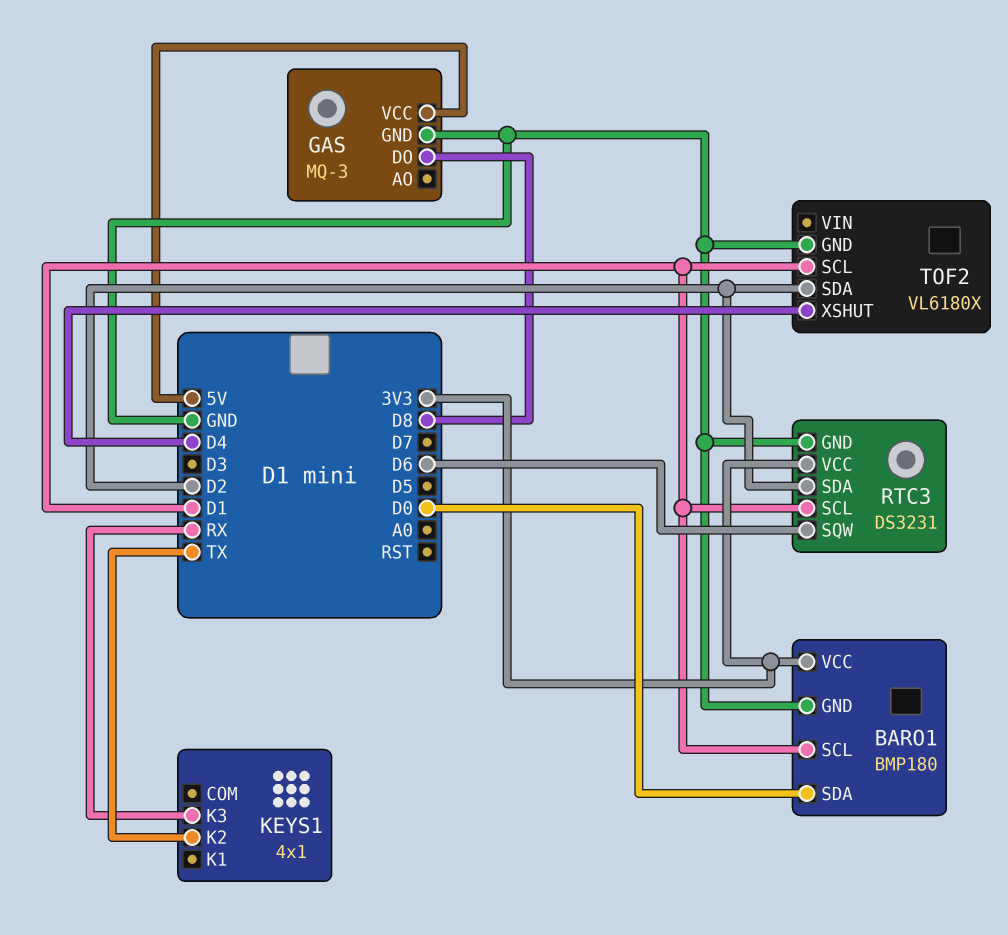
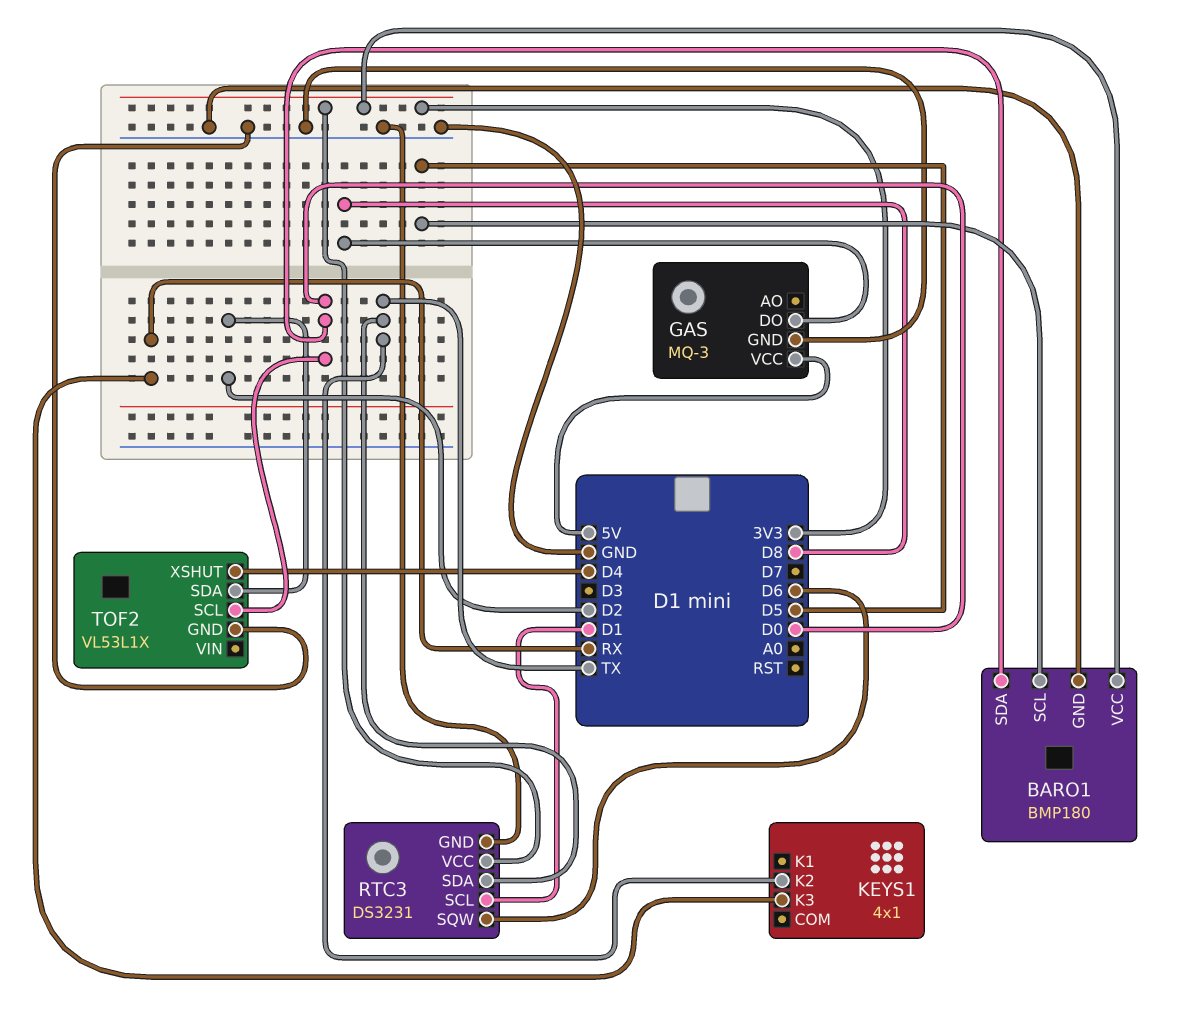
BARO1 pin SCL: D1 -> D5
RTC3 pin SDA: D2 -> TX
TOF2: VL6180X -> VL53L1X
TOF2 pin SCL: D1 -> D0

